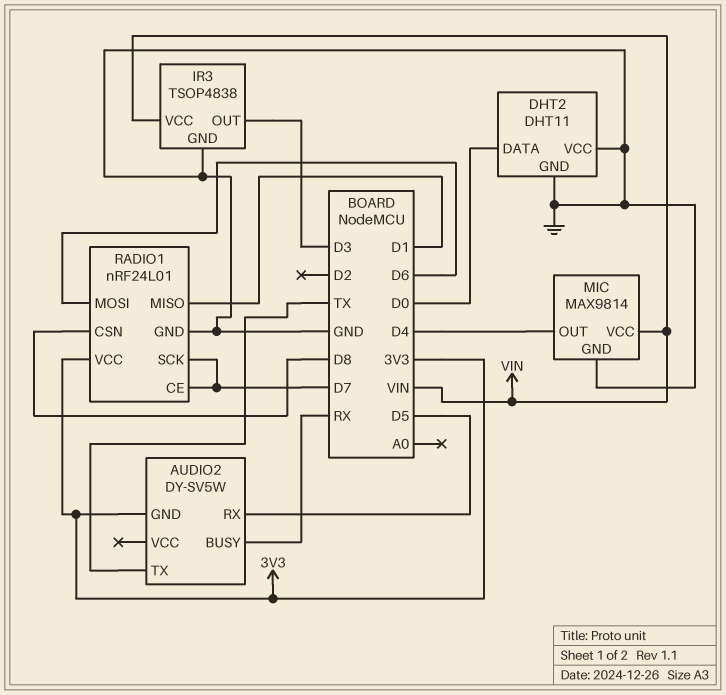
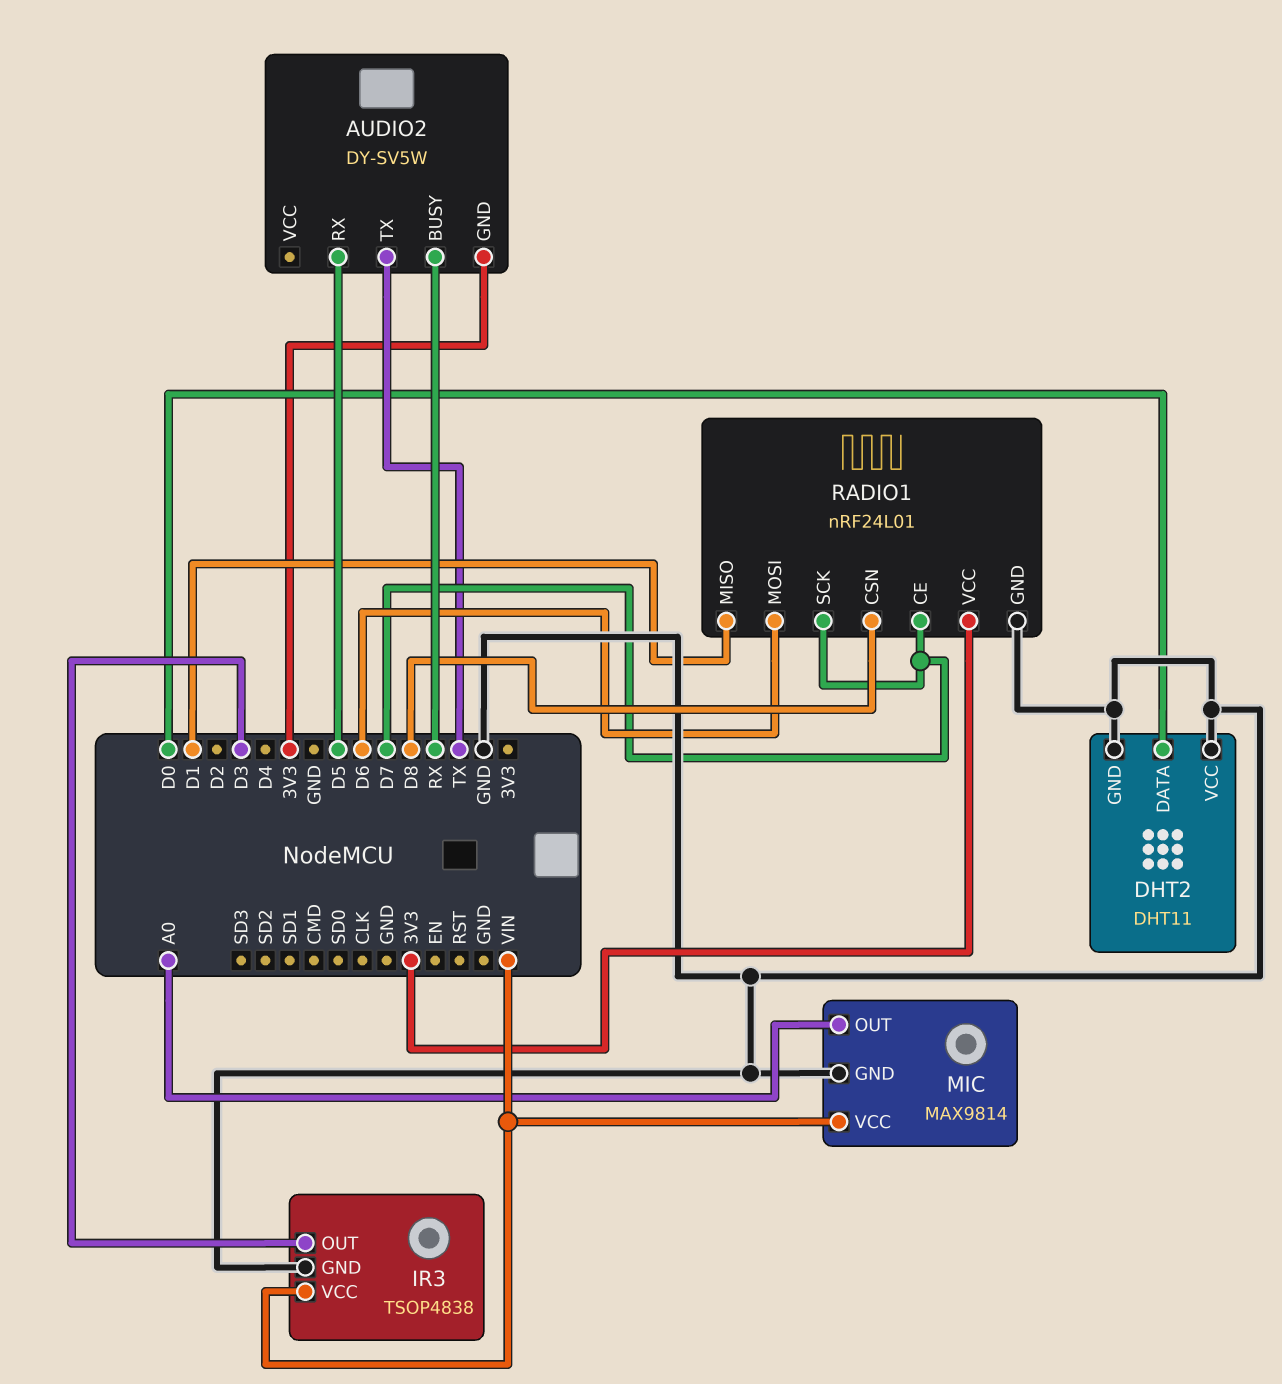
MIC pin OUT: D4 -> A0

